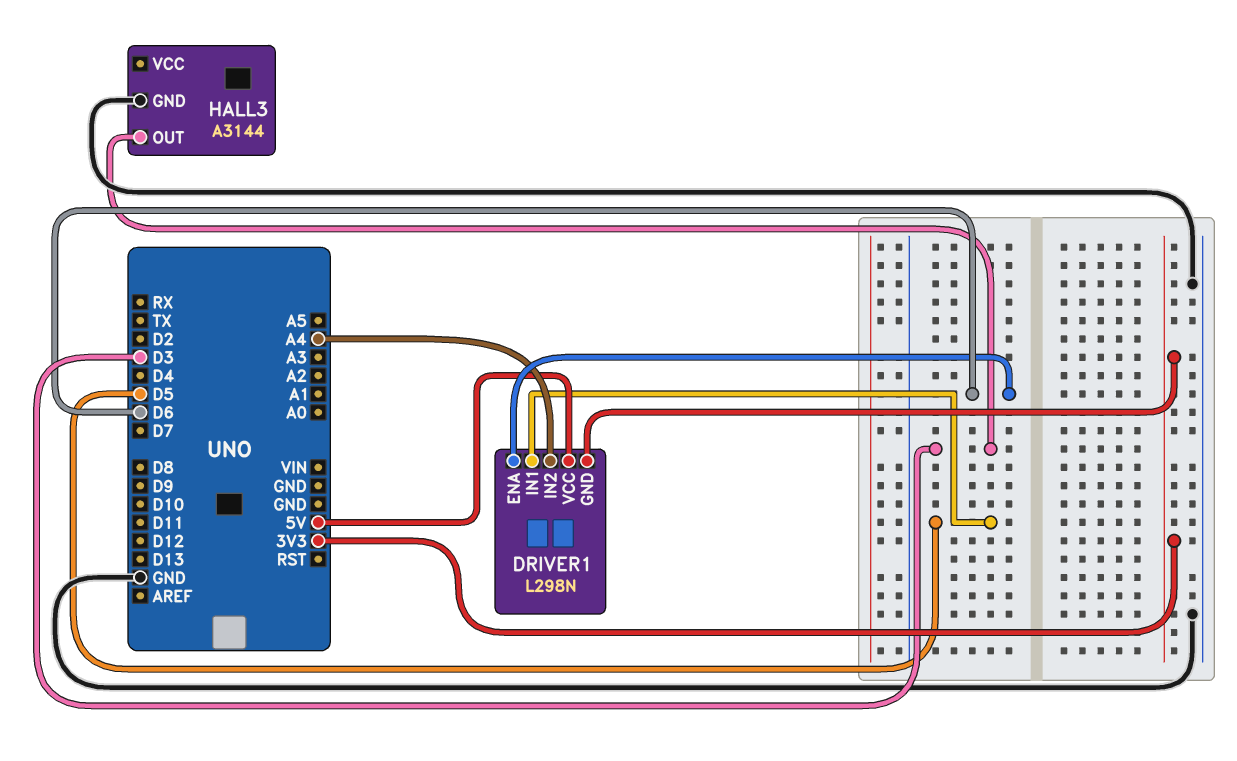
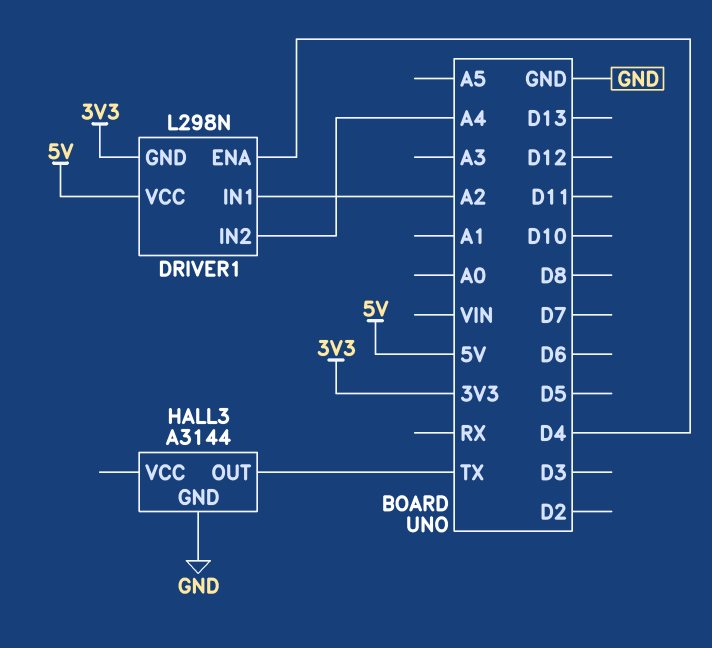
DRIVER1 pin ENA: D6 -> D4
DRIVER1 pin IN1: D5 -> A2
HALL3 pin OUT: D3 -> TX

